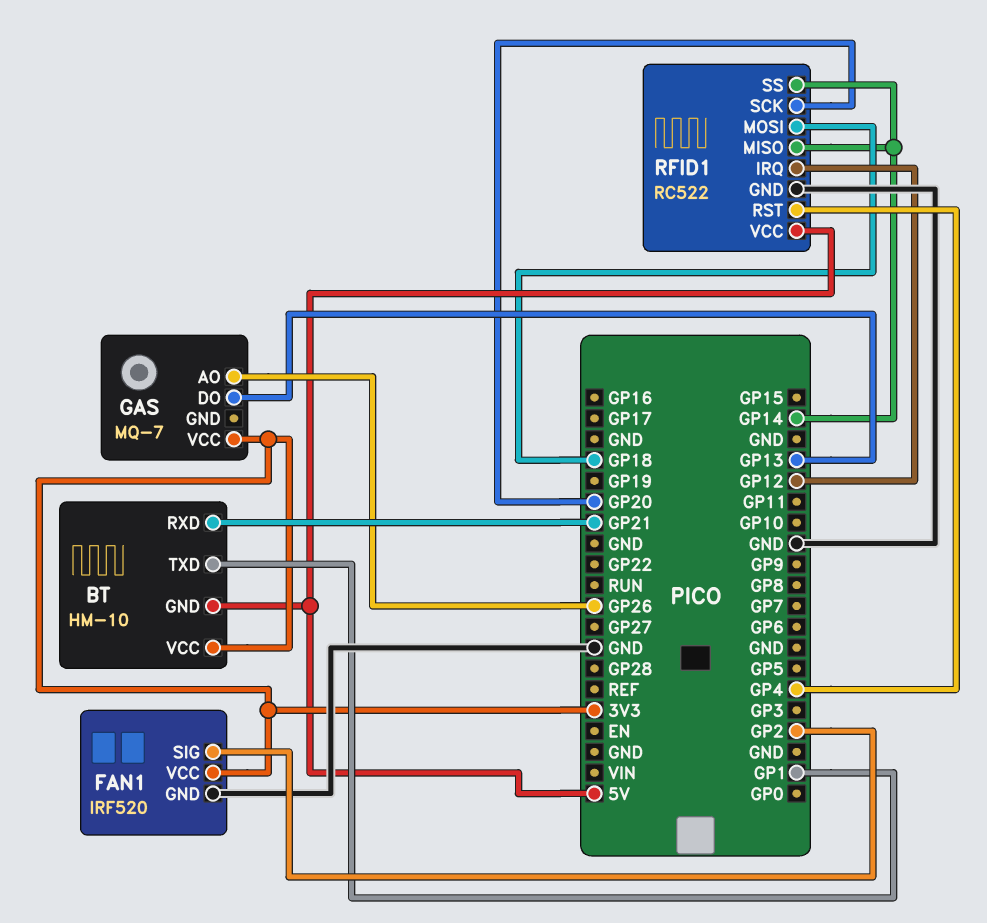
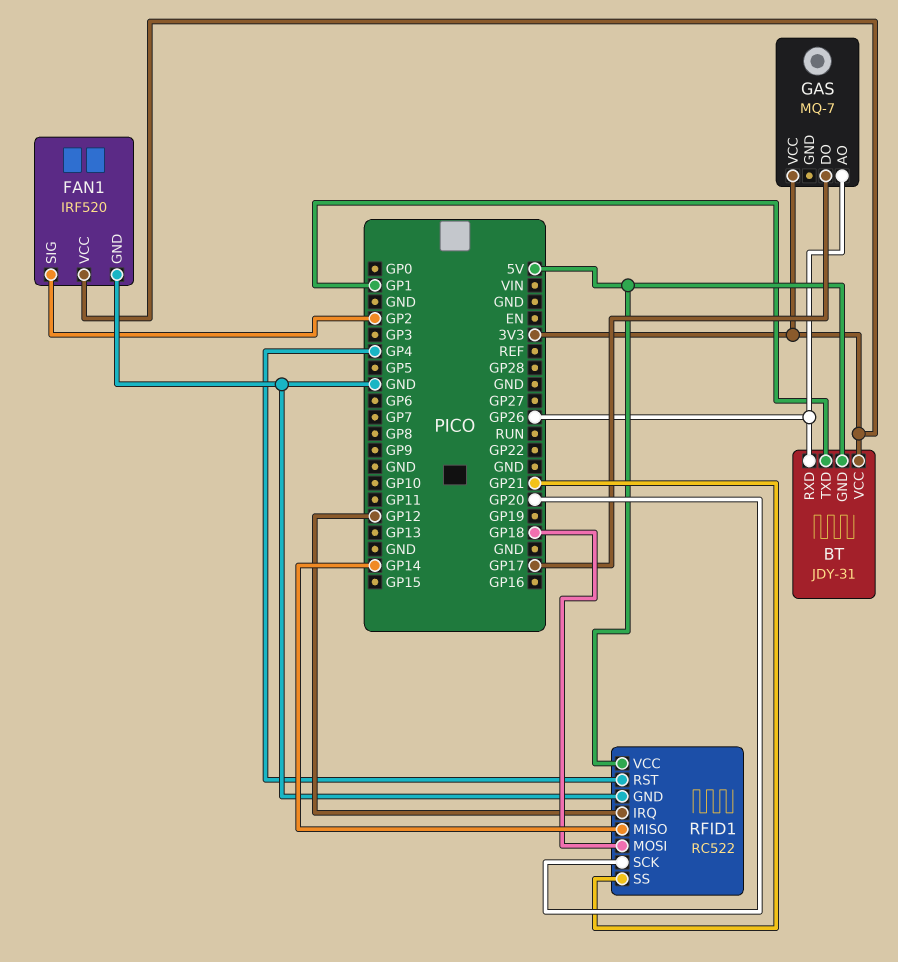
BT: HM-10 -> JDY-31
BT pin RXD: GP21 -> GP26
GAS pin DO: GP13 -> GP17
RFID1 pin SS: GP14 -> GP21

